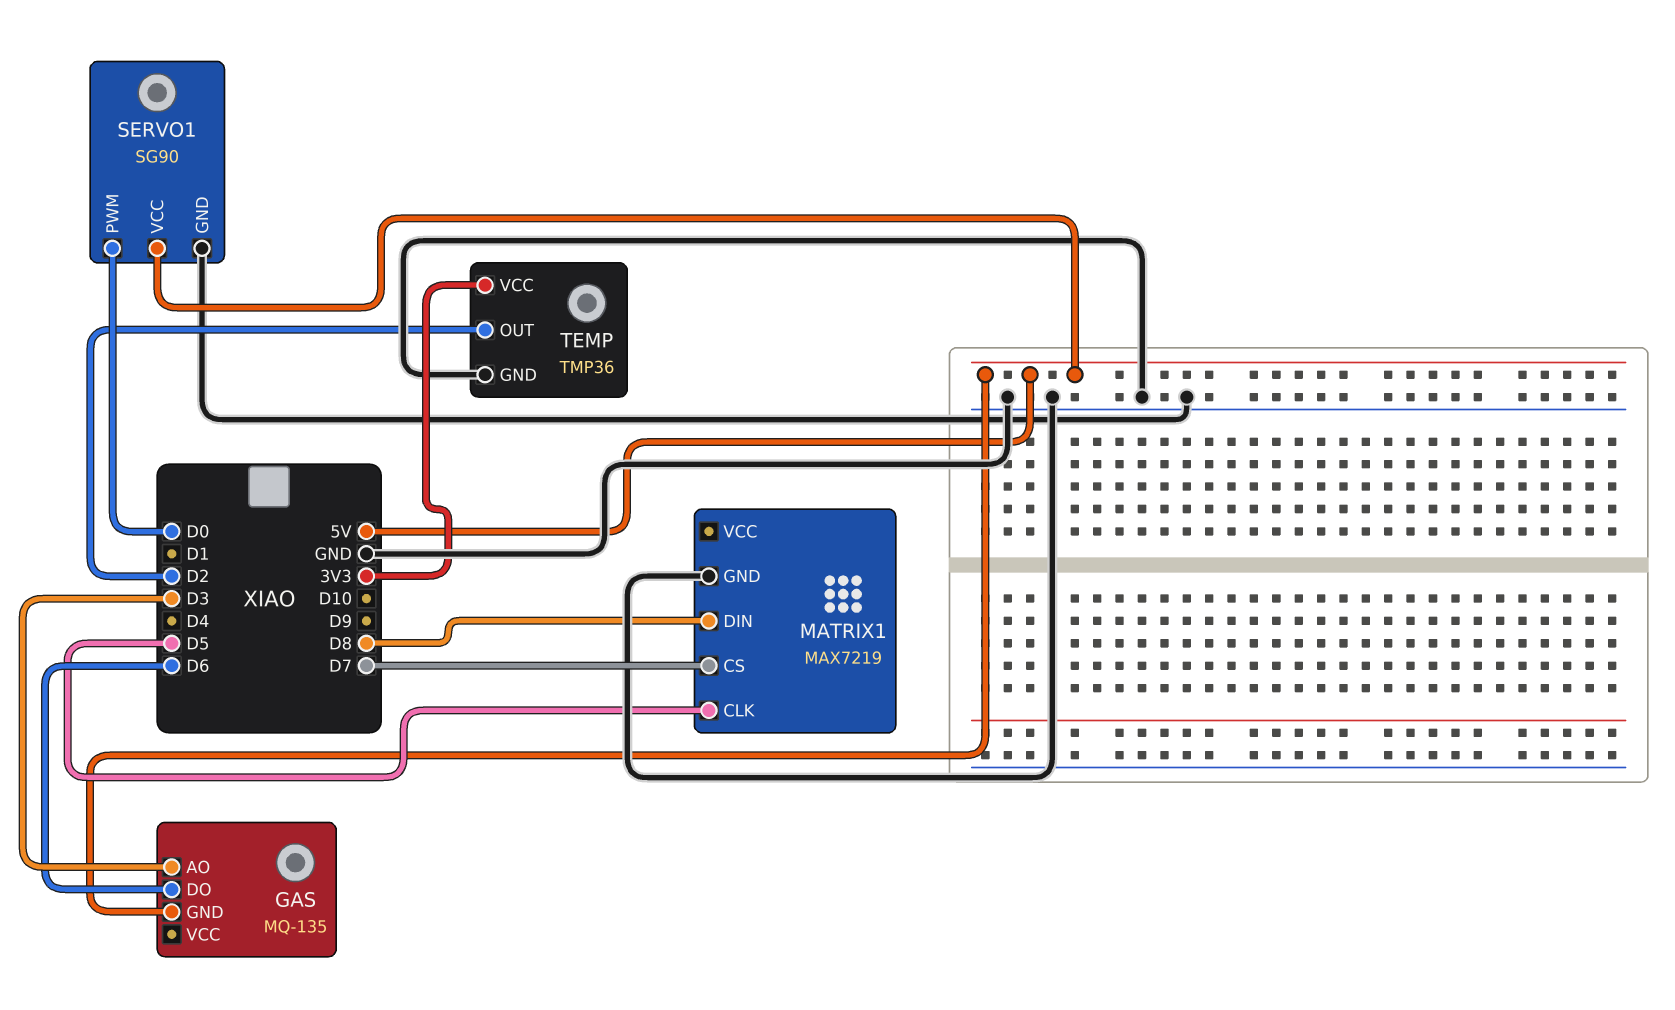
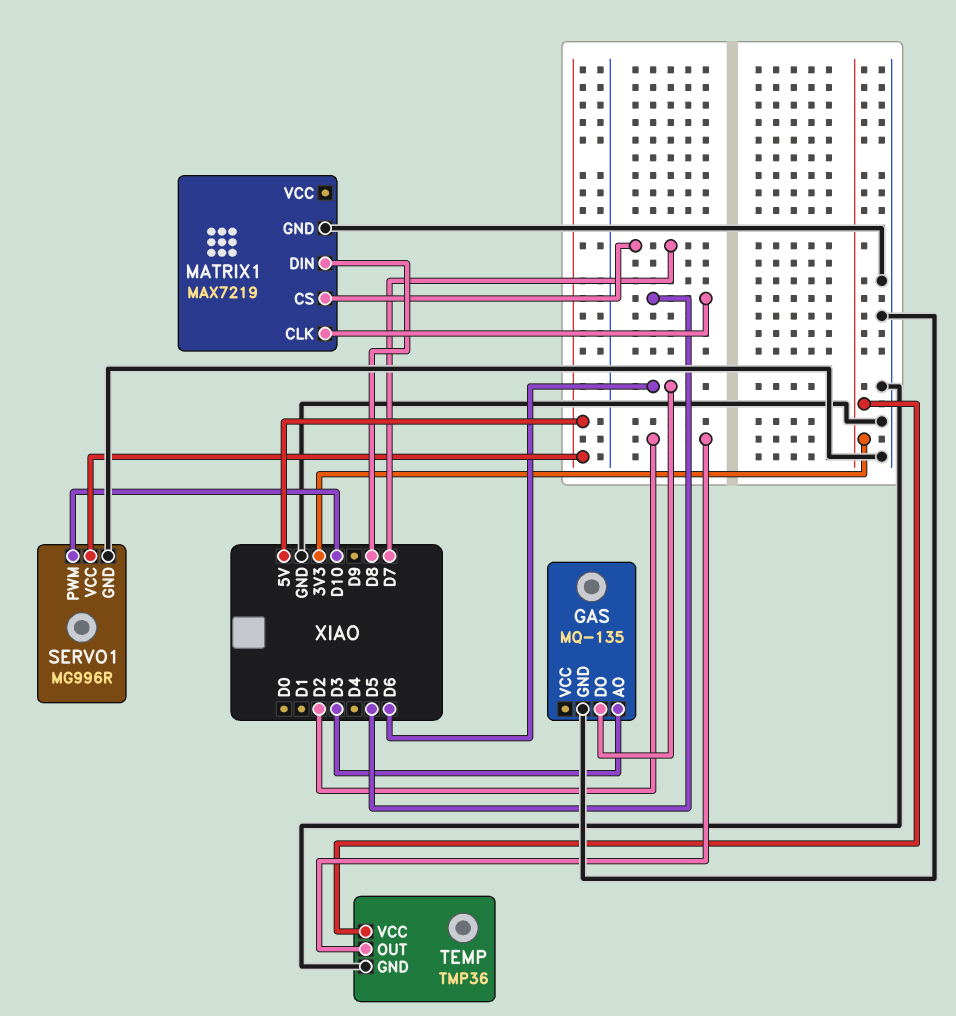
GAS pin GND: 5V -> GND
SERVO1: SG90 -> MG996R
SERVO1 pin PWM: D0 -> D10

